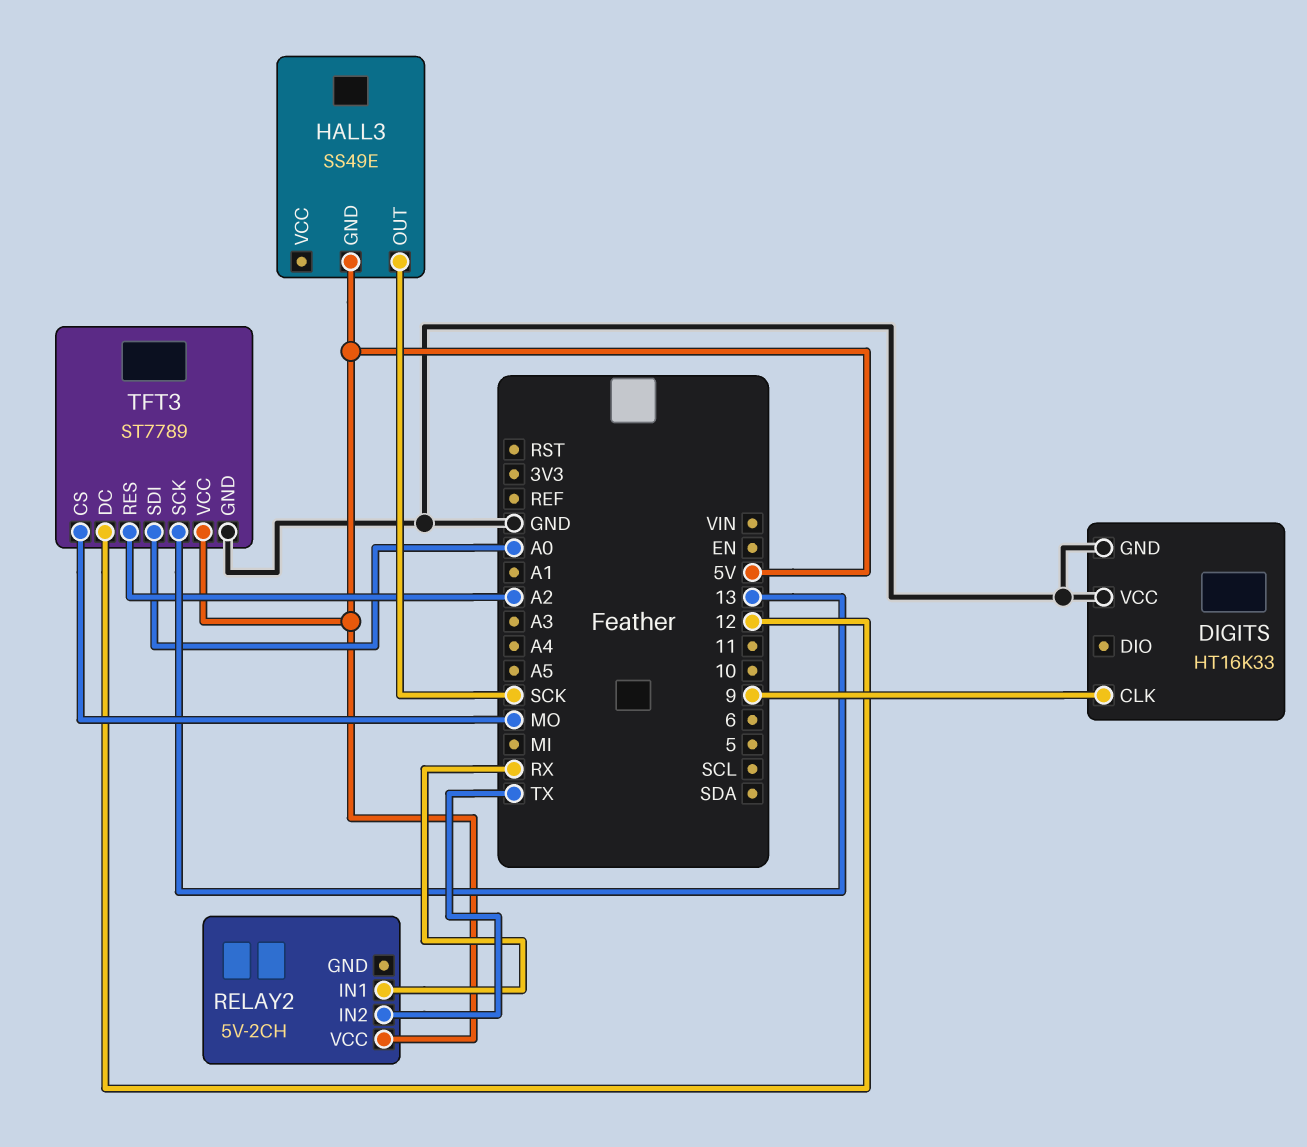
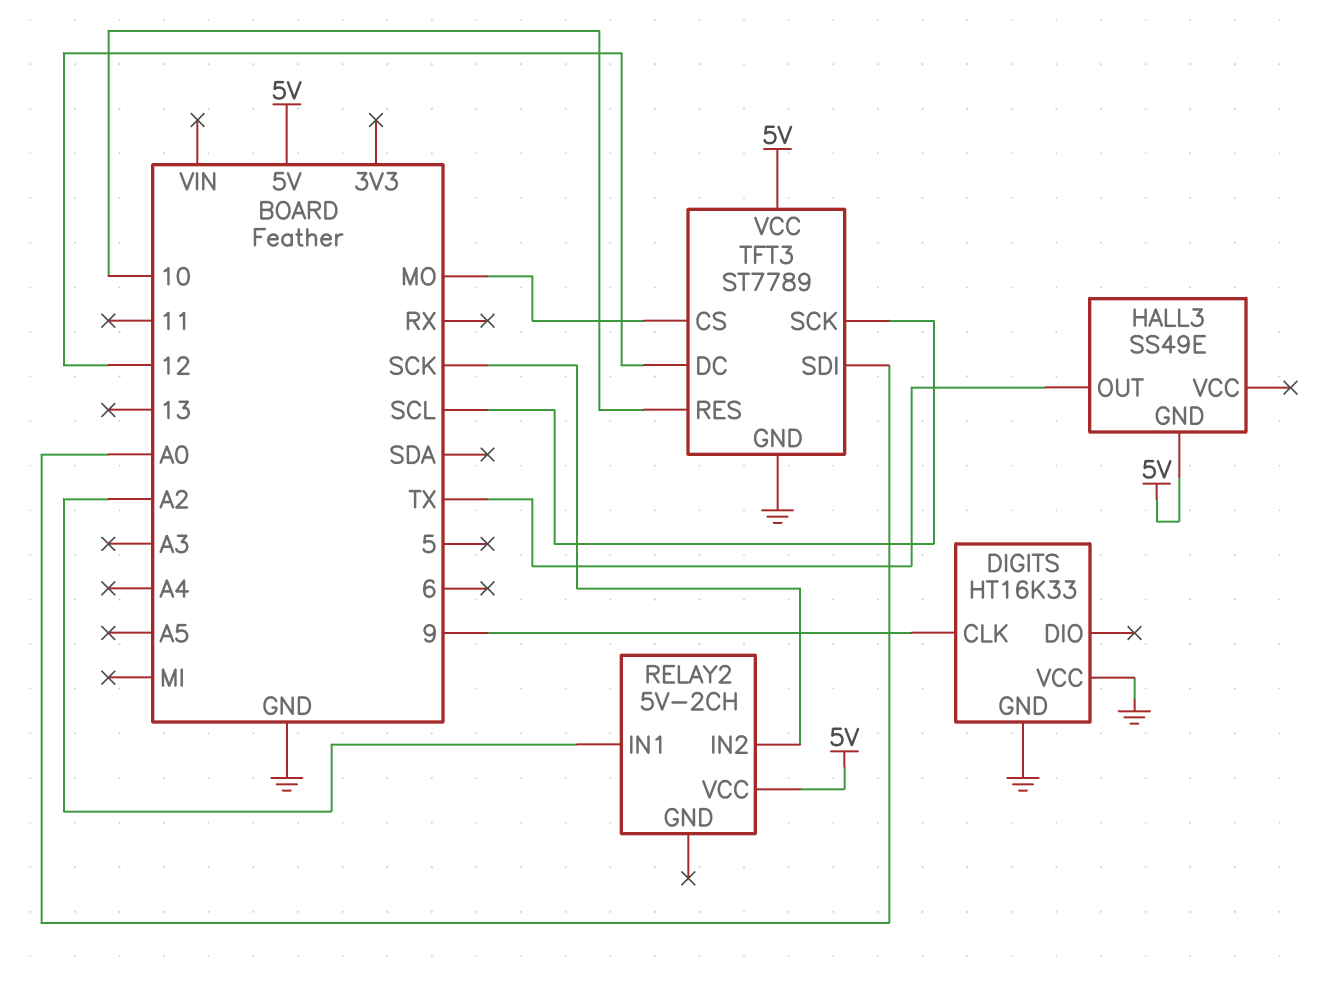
HALL3 pin OUT: SCK -> TX
RELAY2 pin IN1: RX -> A2
RELAY2 pin IN2: TX -> SCK
TFT3 pin RES: A2 -> 10
TFT3 pin SCK: 13 -> SCL

